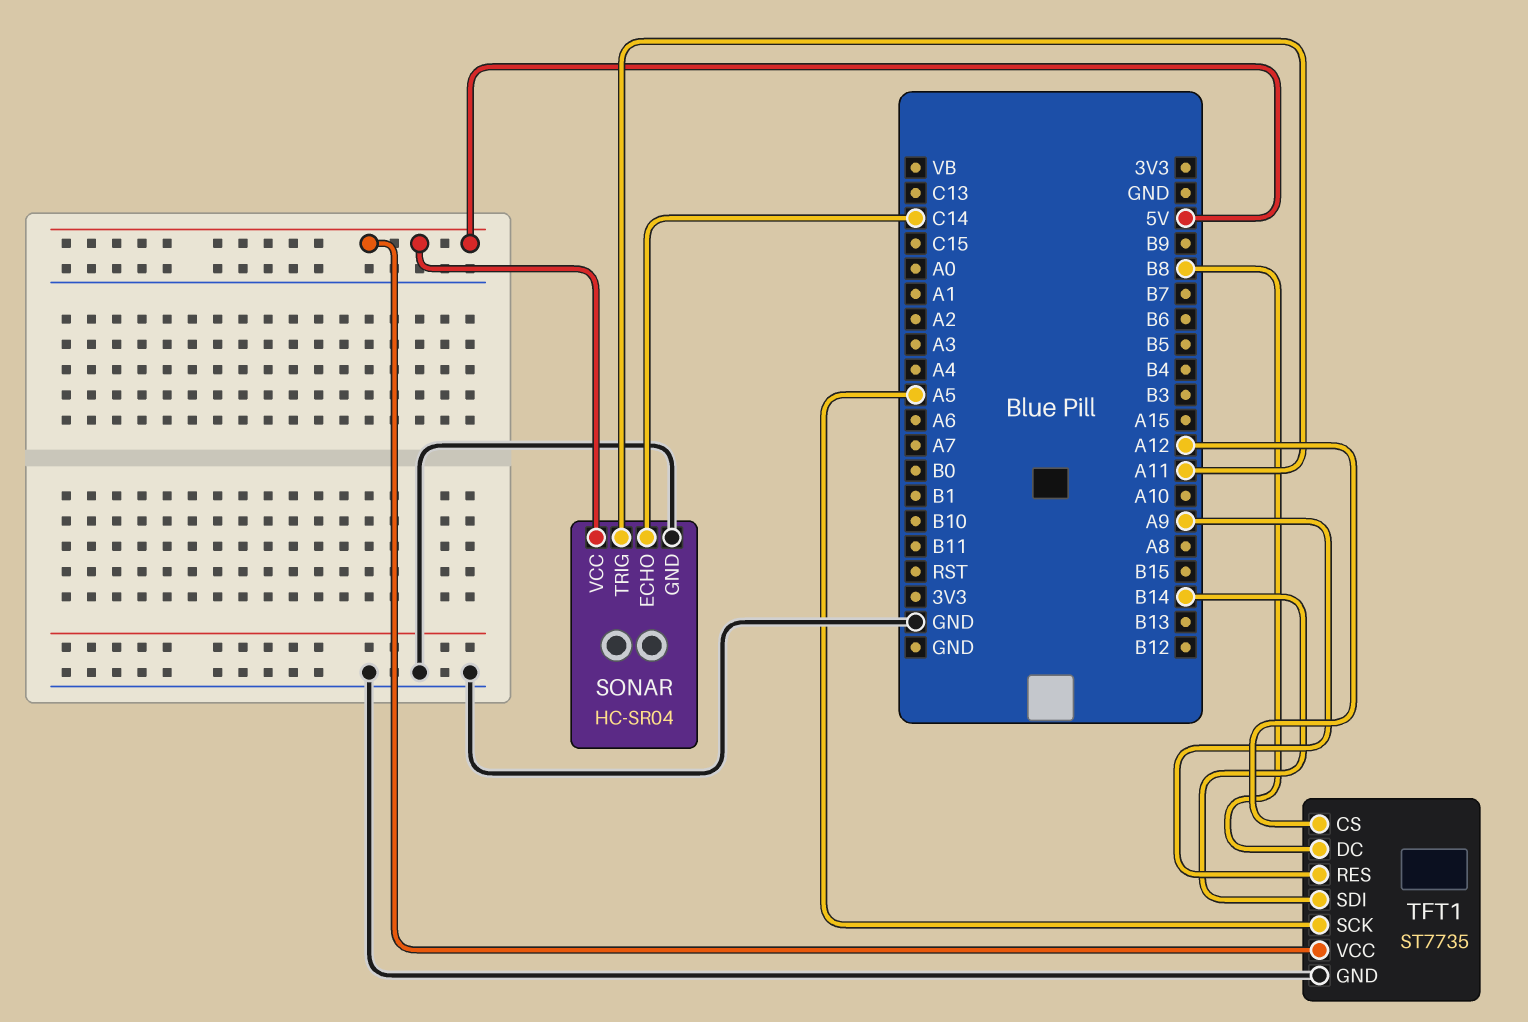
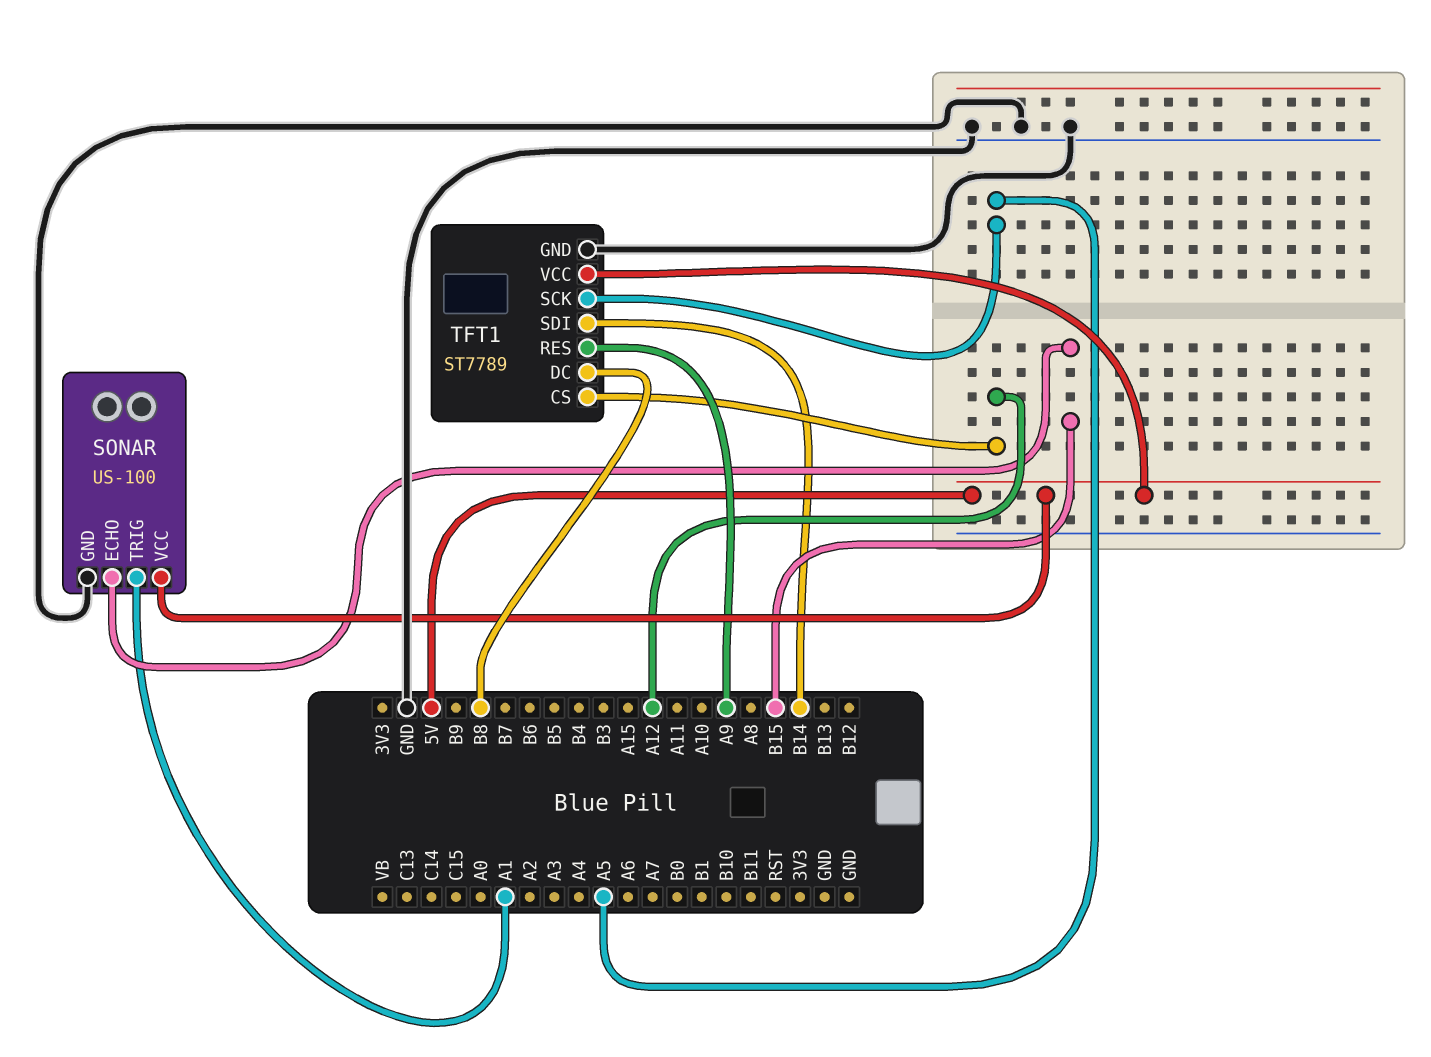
SONAR: HC-SR04 -> US-100
SONAR pin ECHO: C14 -> B15
SONAR pin TRIG: A11 -> A1
TFT1: ST7735 -> ST7789

